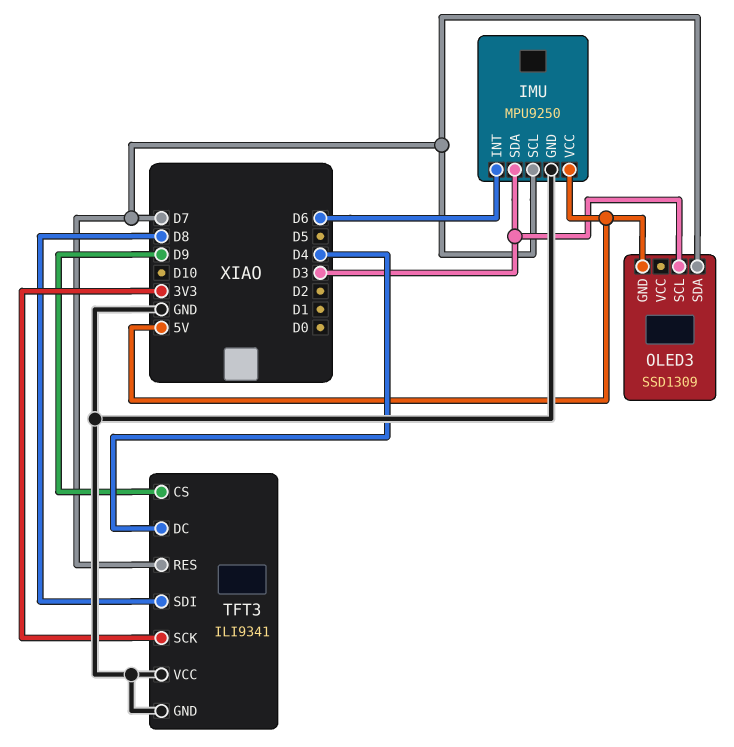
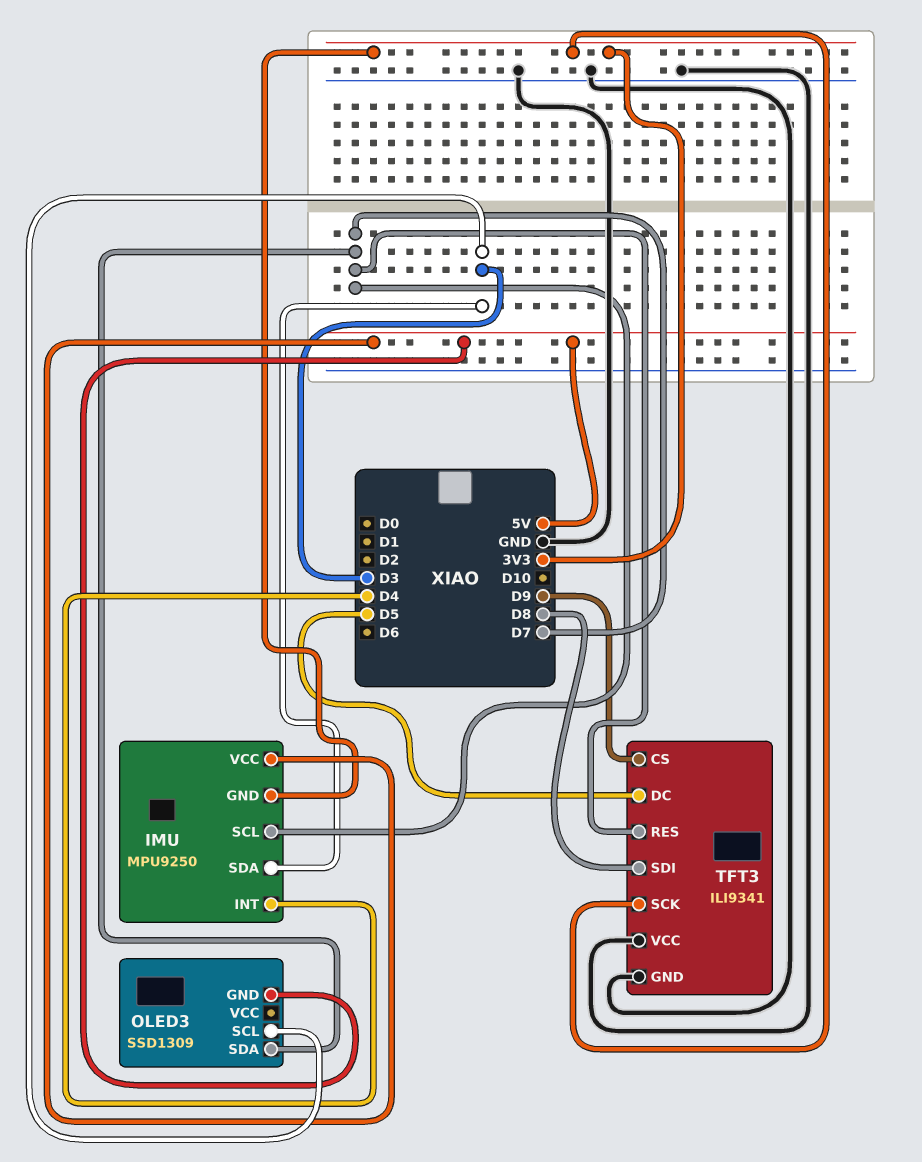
IMU pin GND: GND -> 3V3
IMU pin INT: D6 -> D4
TFT3 pin DC: D4 -> D5

